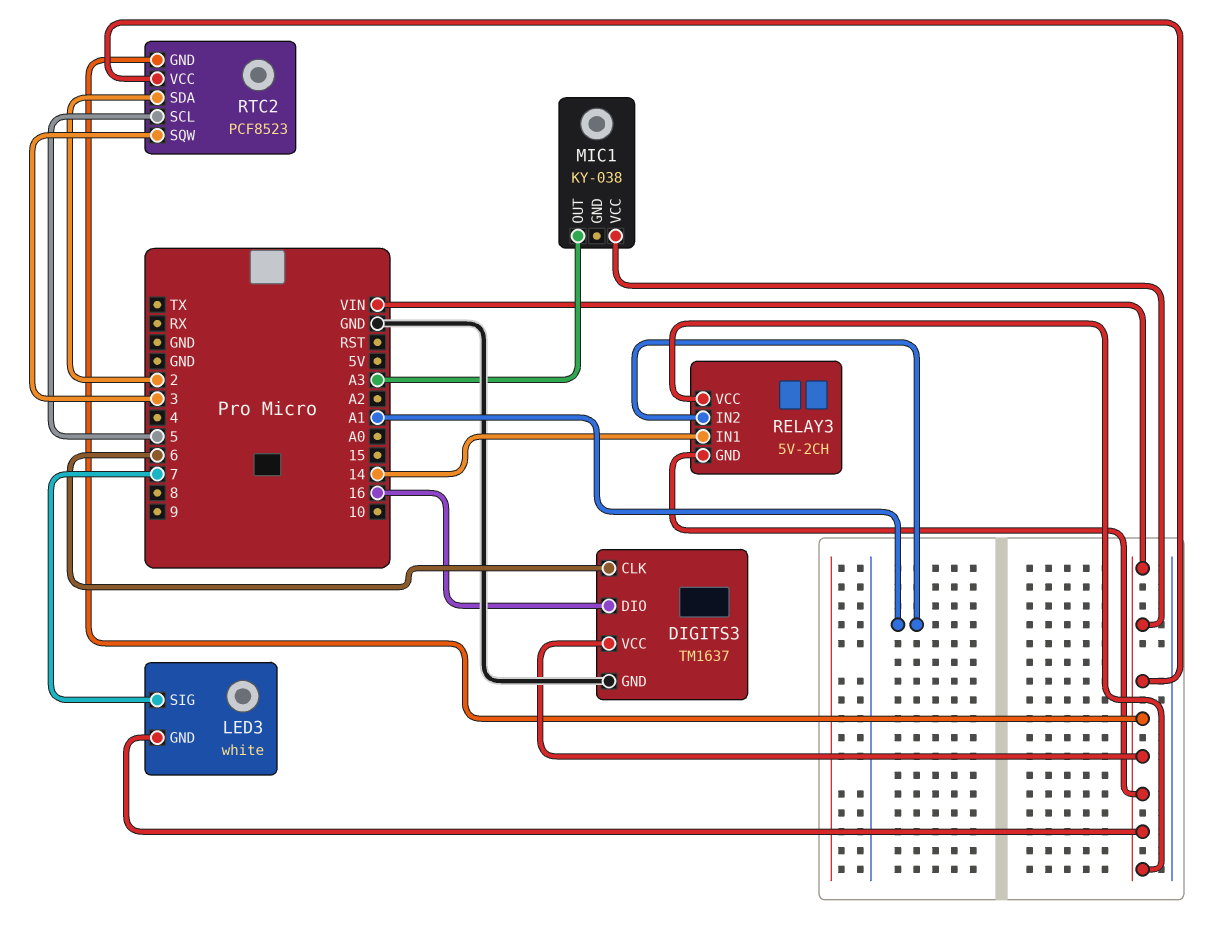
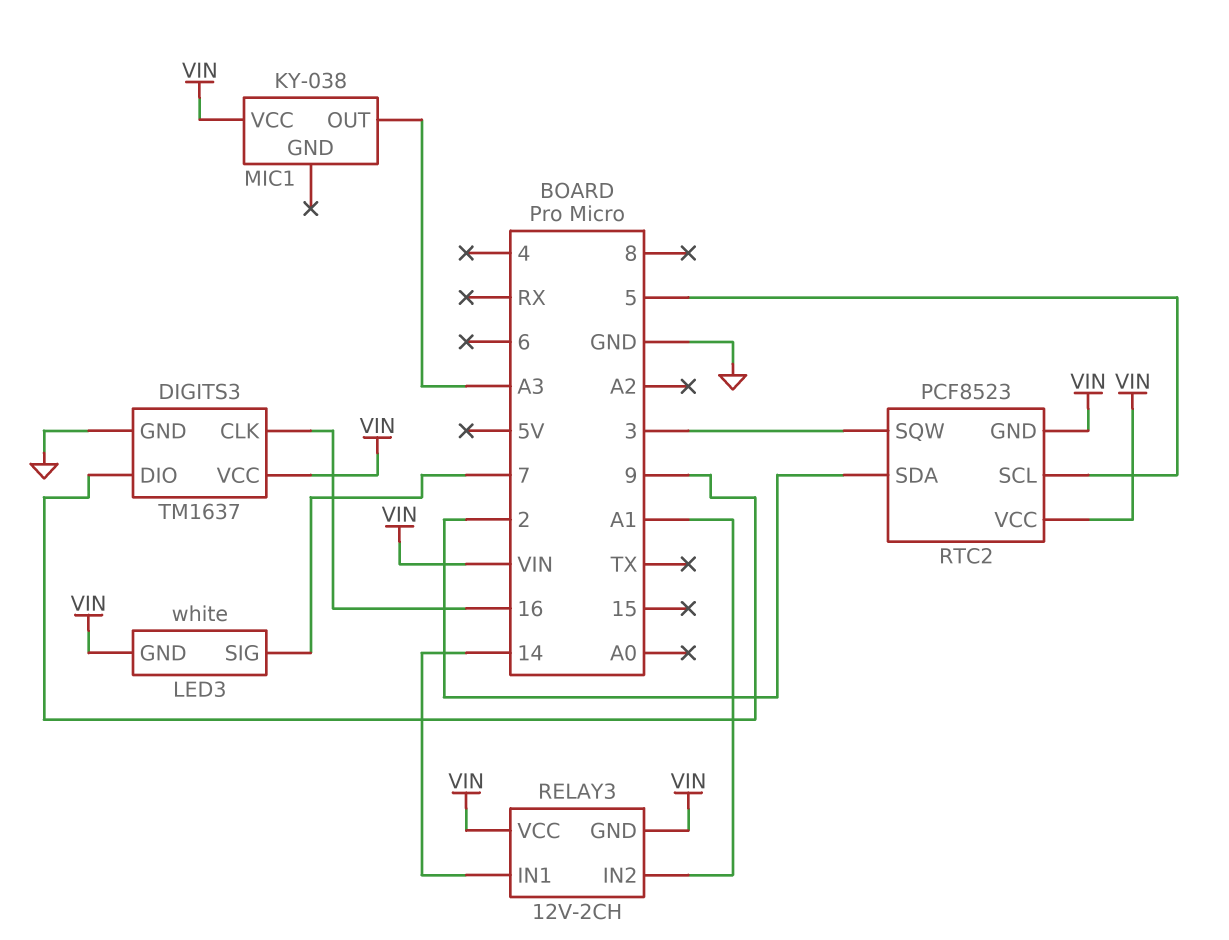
DIGITS3 pin CLK: 6 -> 16
DIGITS3 pin DIO: 16 -> 9
RELAY3: 5V-2CH -> 12V-2CH

